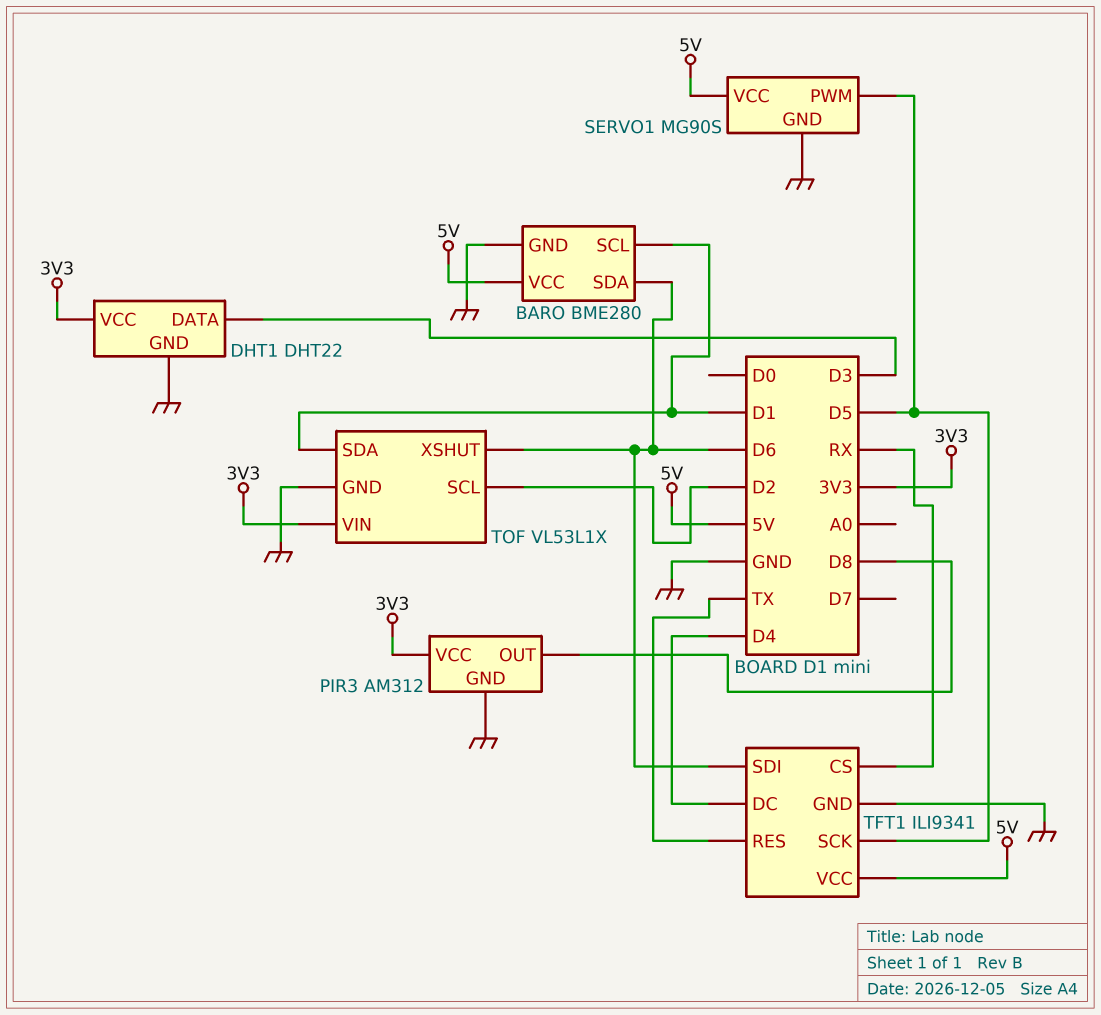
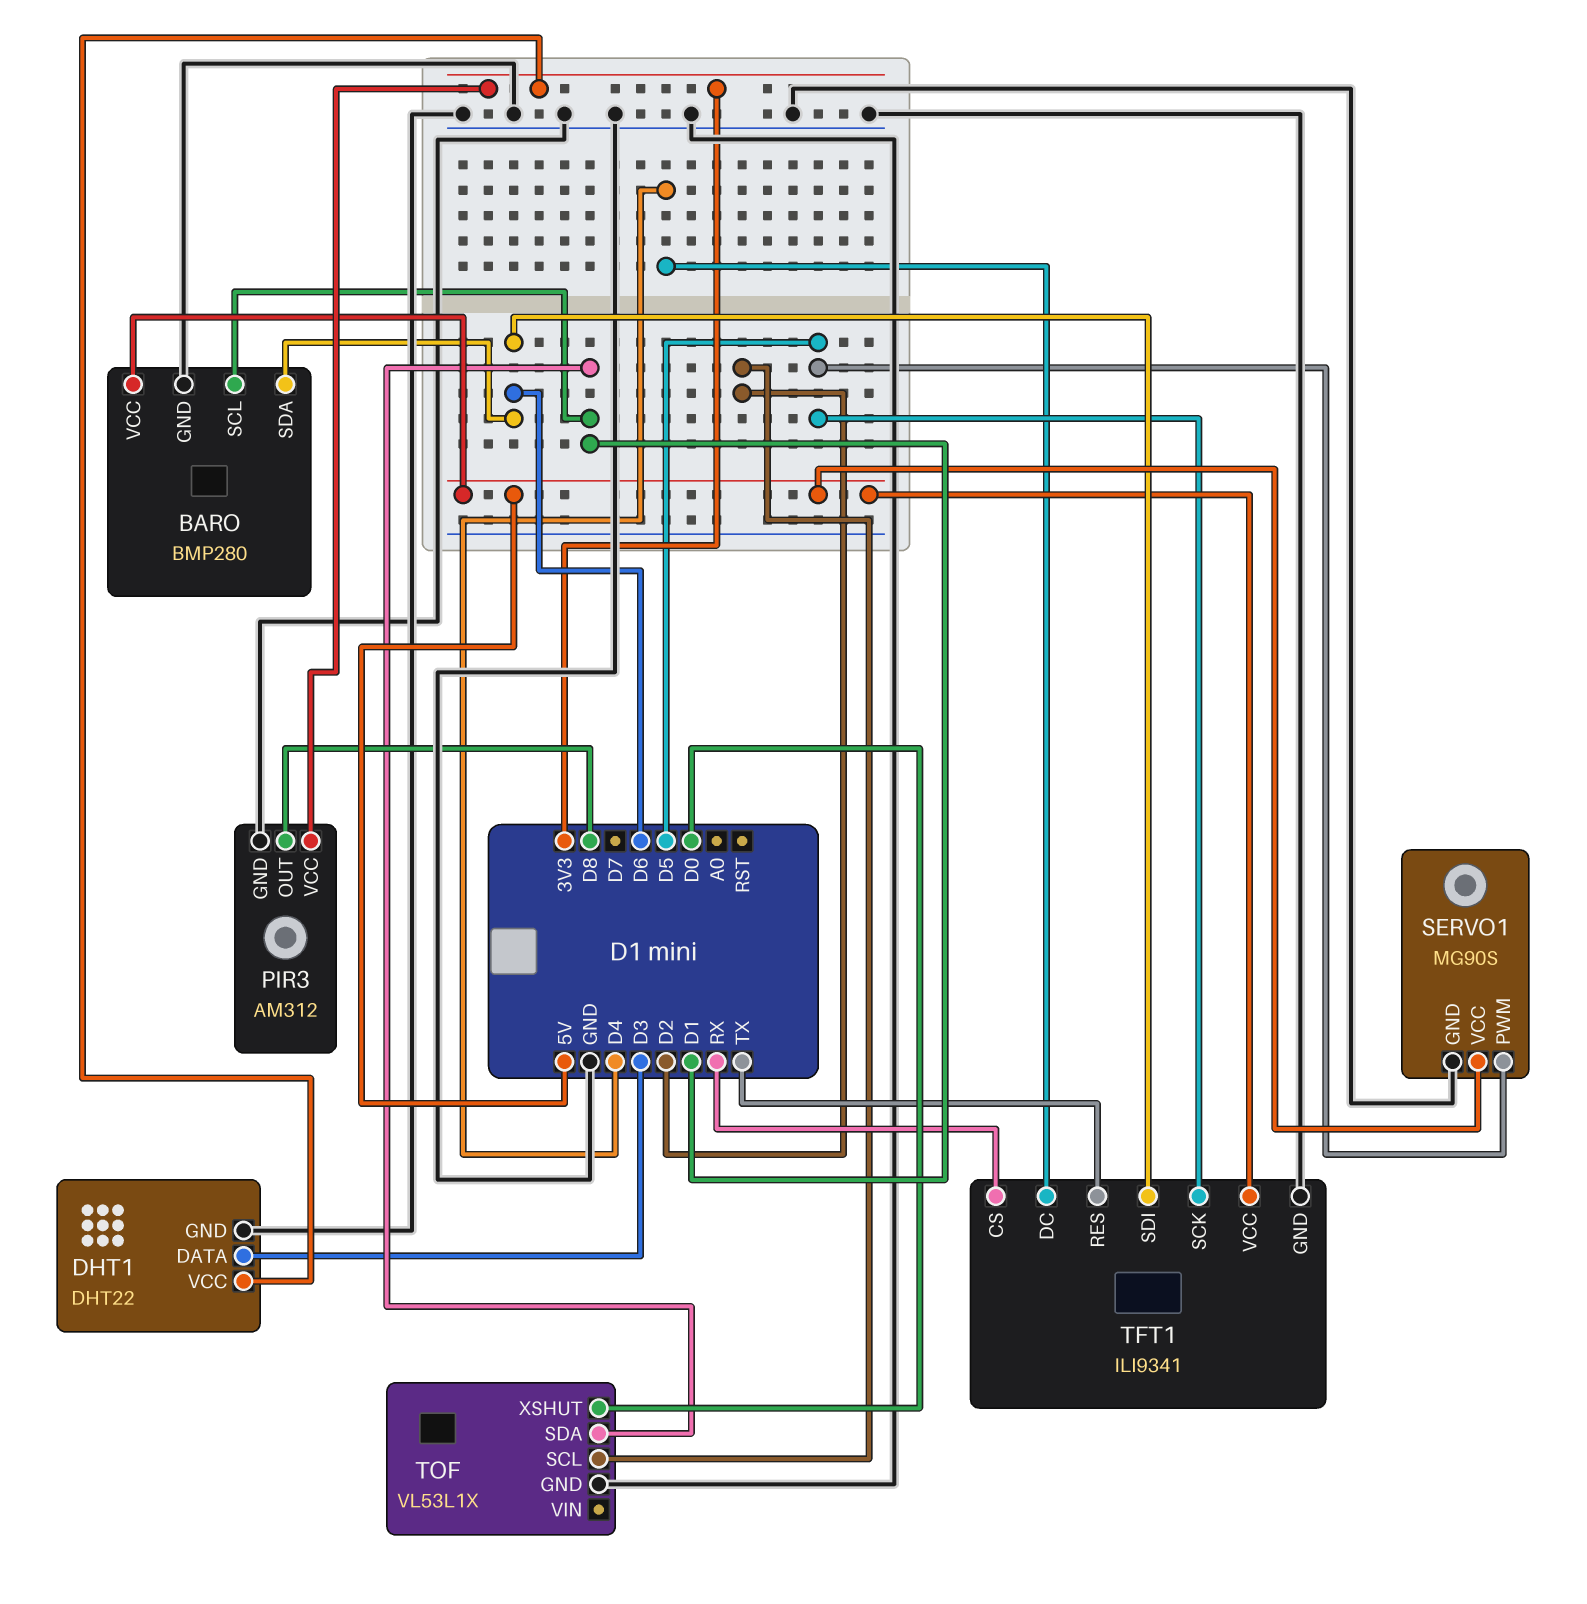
BARO: BME280 -> BMP280
TOF pin VIN: 3V3 -> none
TOF pin XSHUT: D6 -> D0

